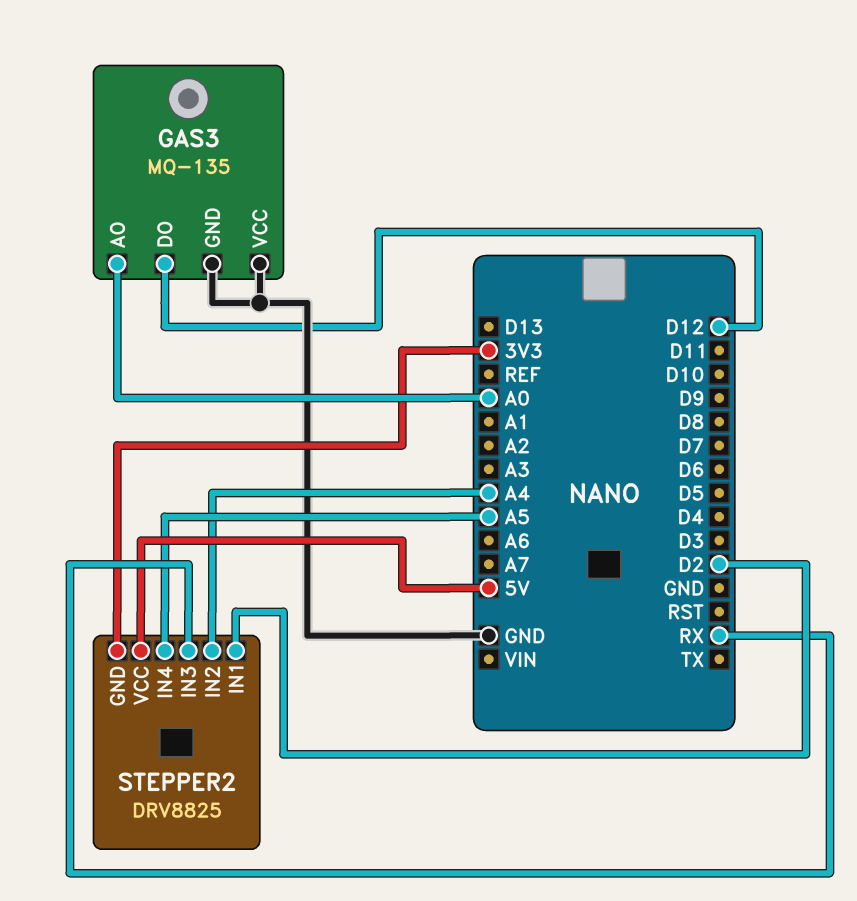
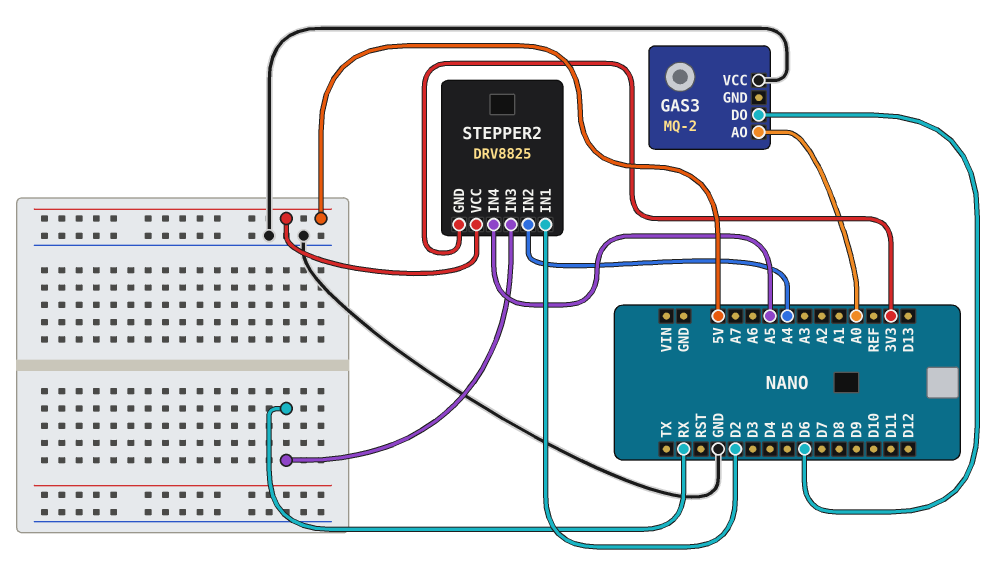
GAS3: MQ-135 -> MQ-2
GAS3 pin DO: D12 -> D6
GAS3 pin GND: GND -> none

